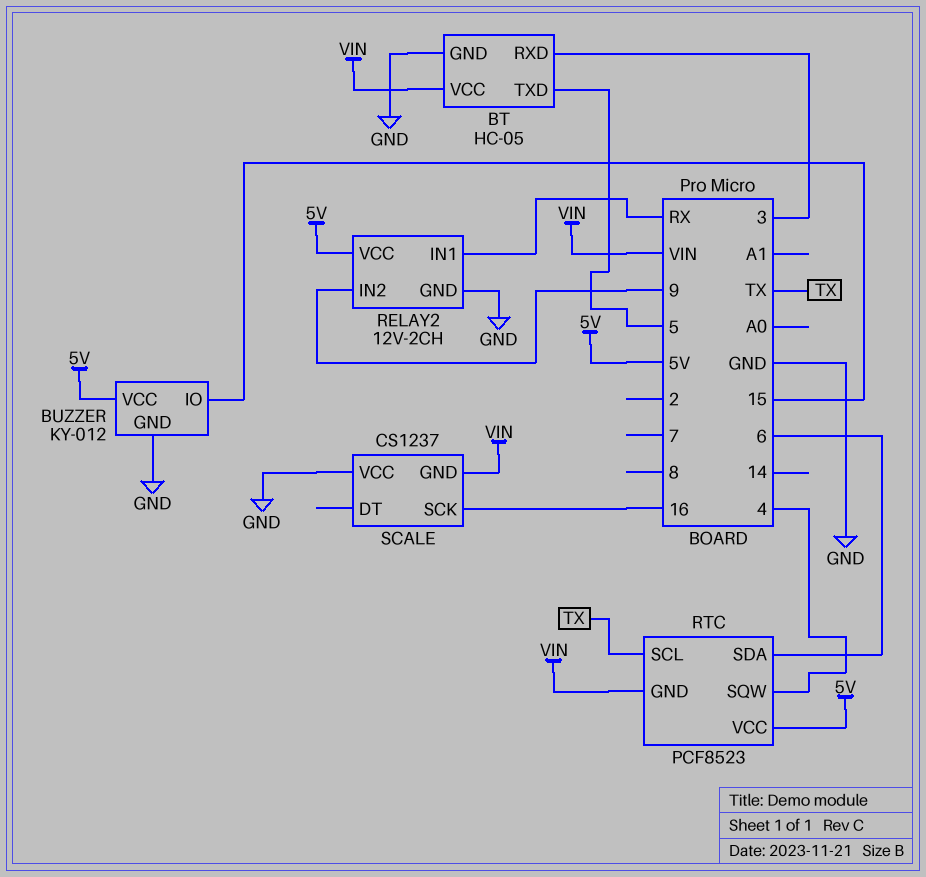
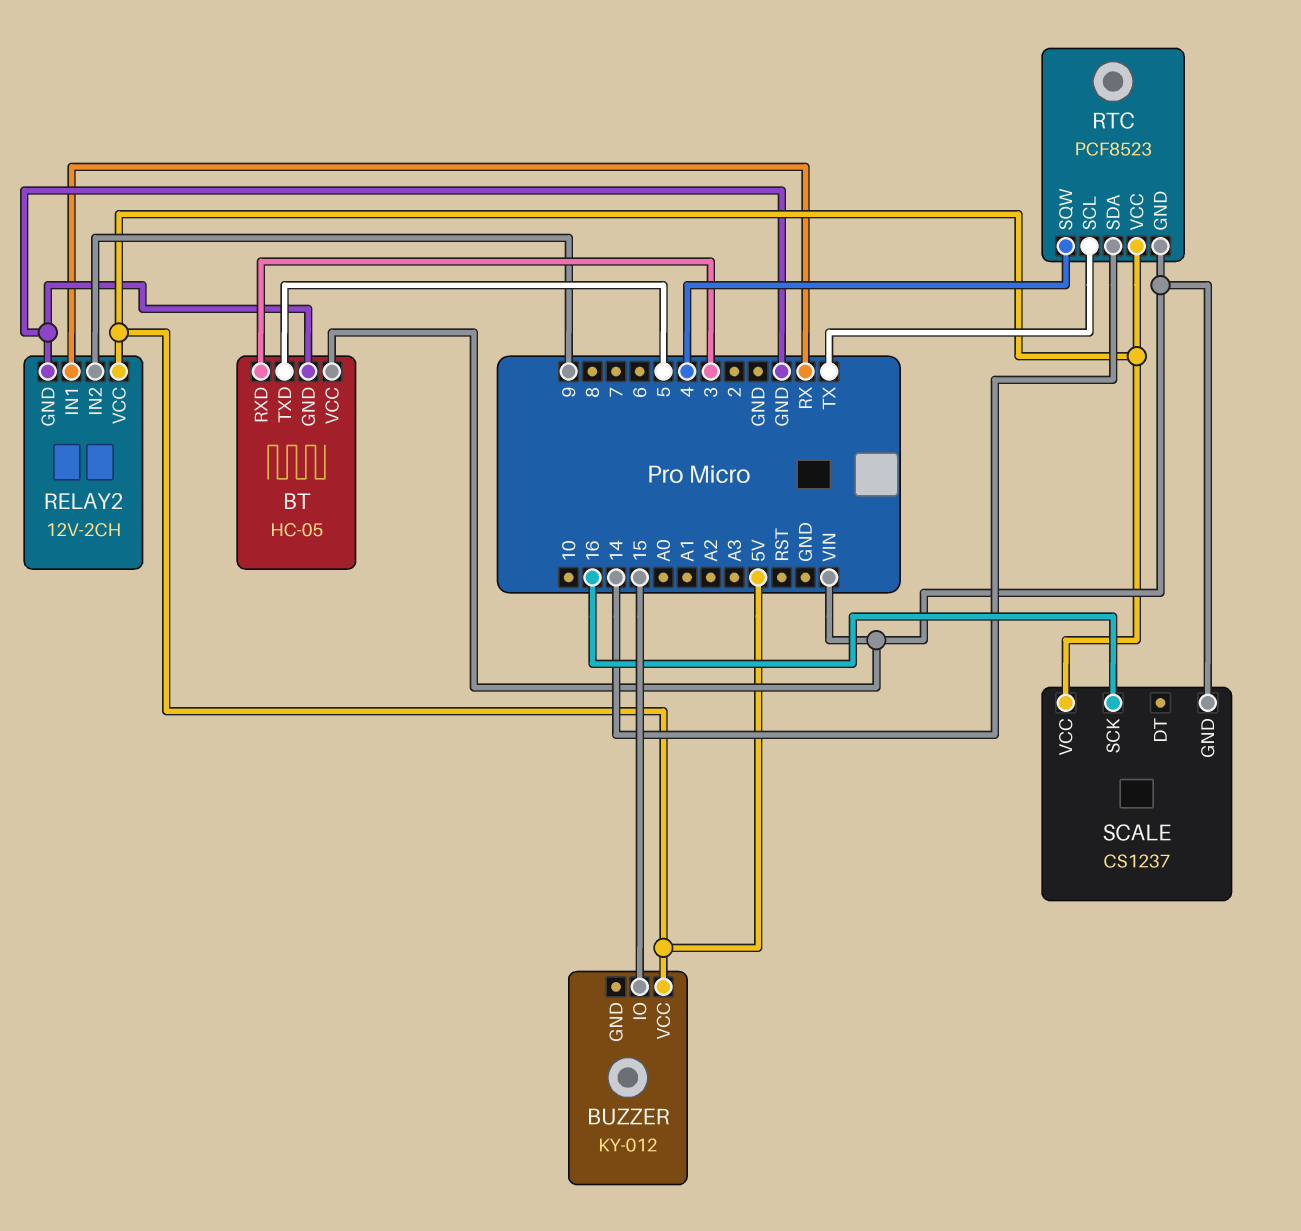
BUZZER pin GND: GND -> none
RTC pin SDA: 6 -> 14
SCALE pin VCC: GND -> 5V

